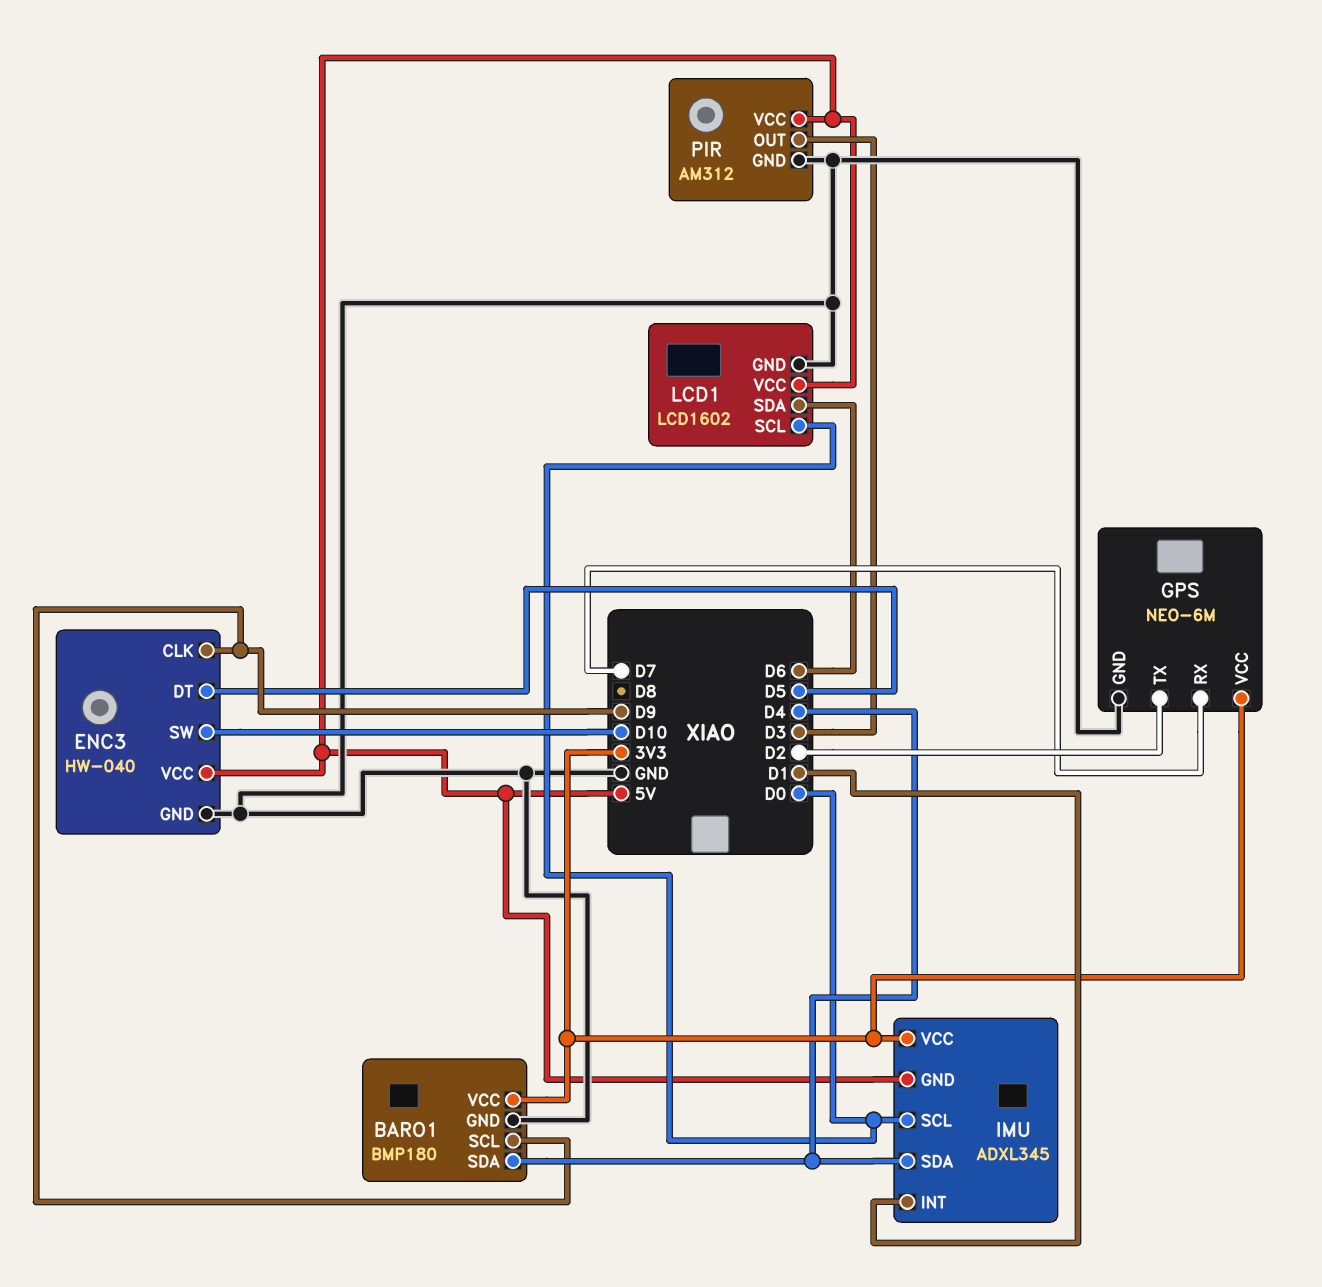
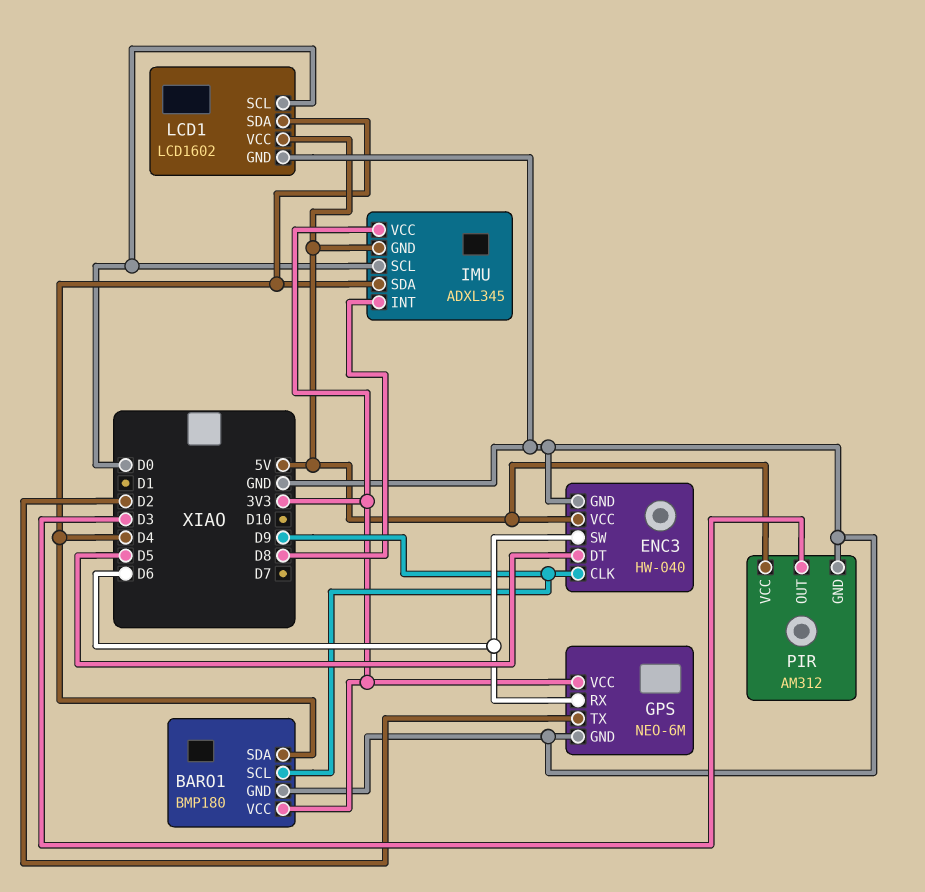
ENC3 pin SW: D10 -> D6
GPS pin RX: D7 -> D6
IMU pin INT: D1 -> D8
LCD1 pin SDA: D6 -> D4

